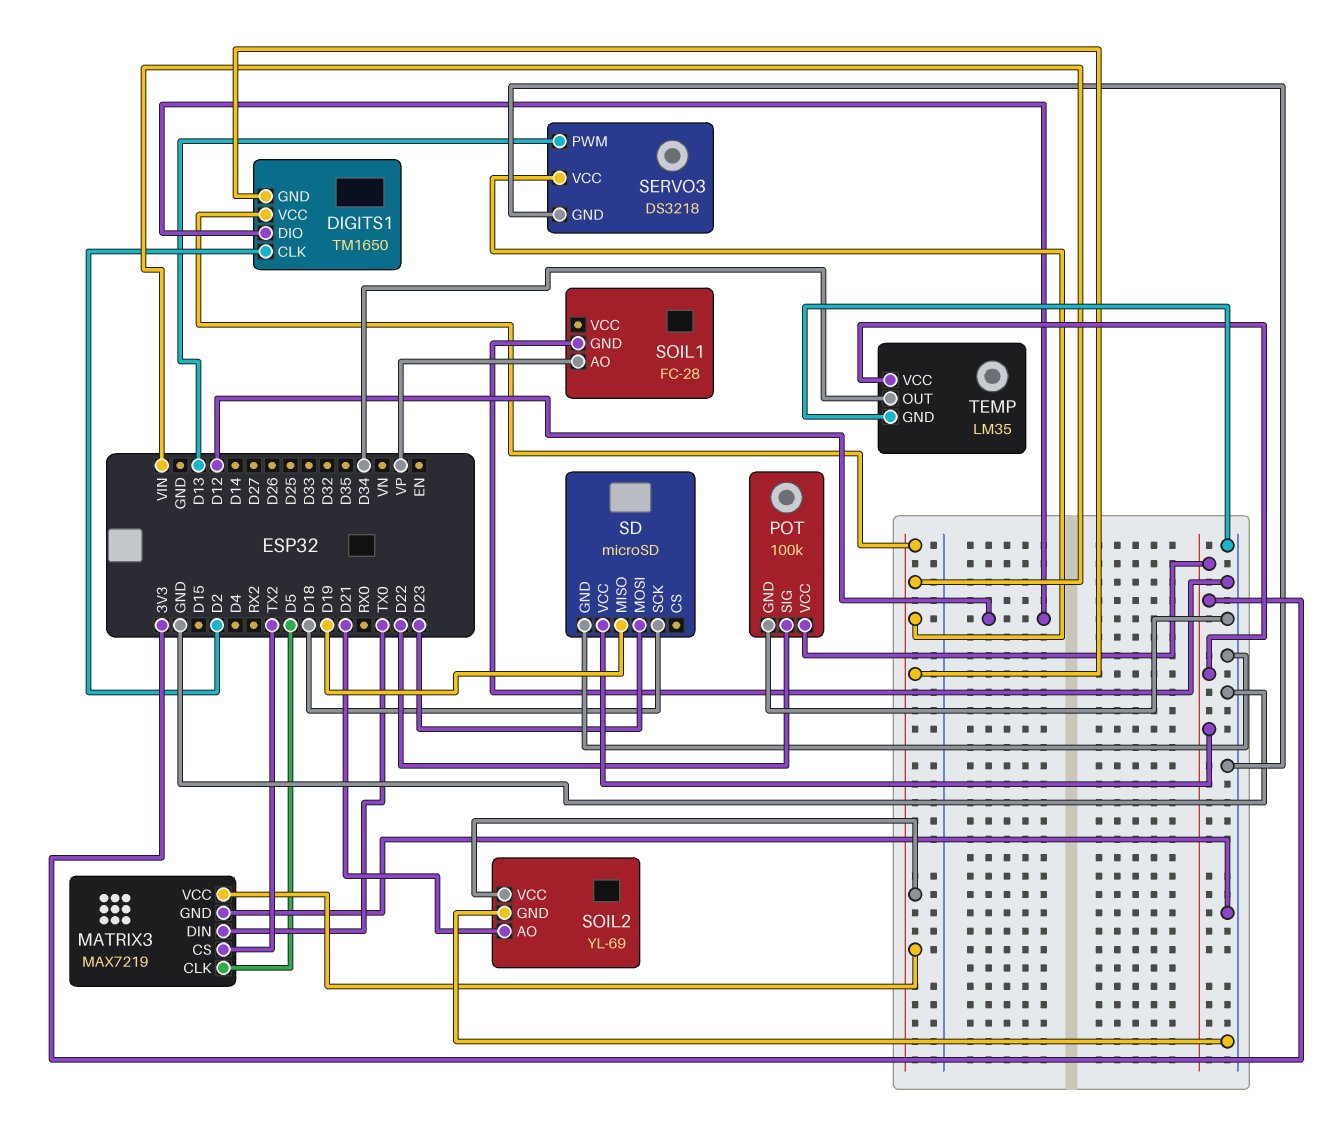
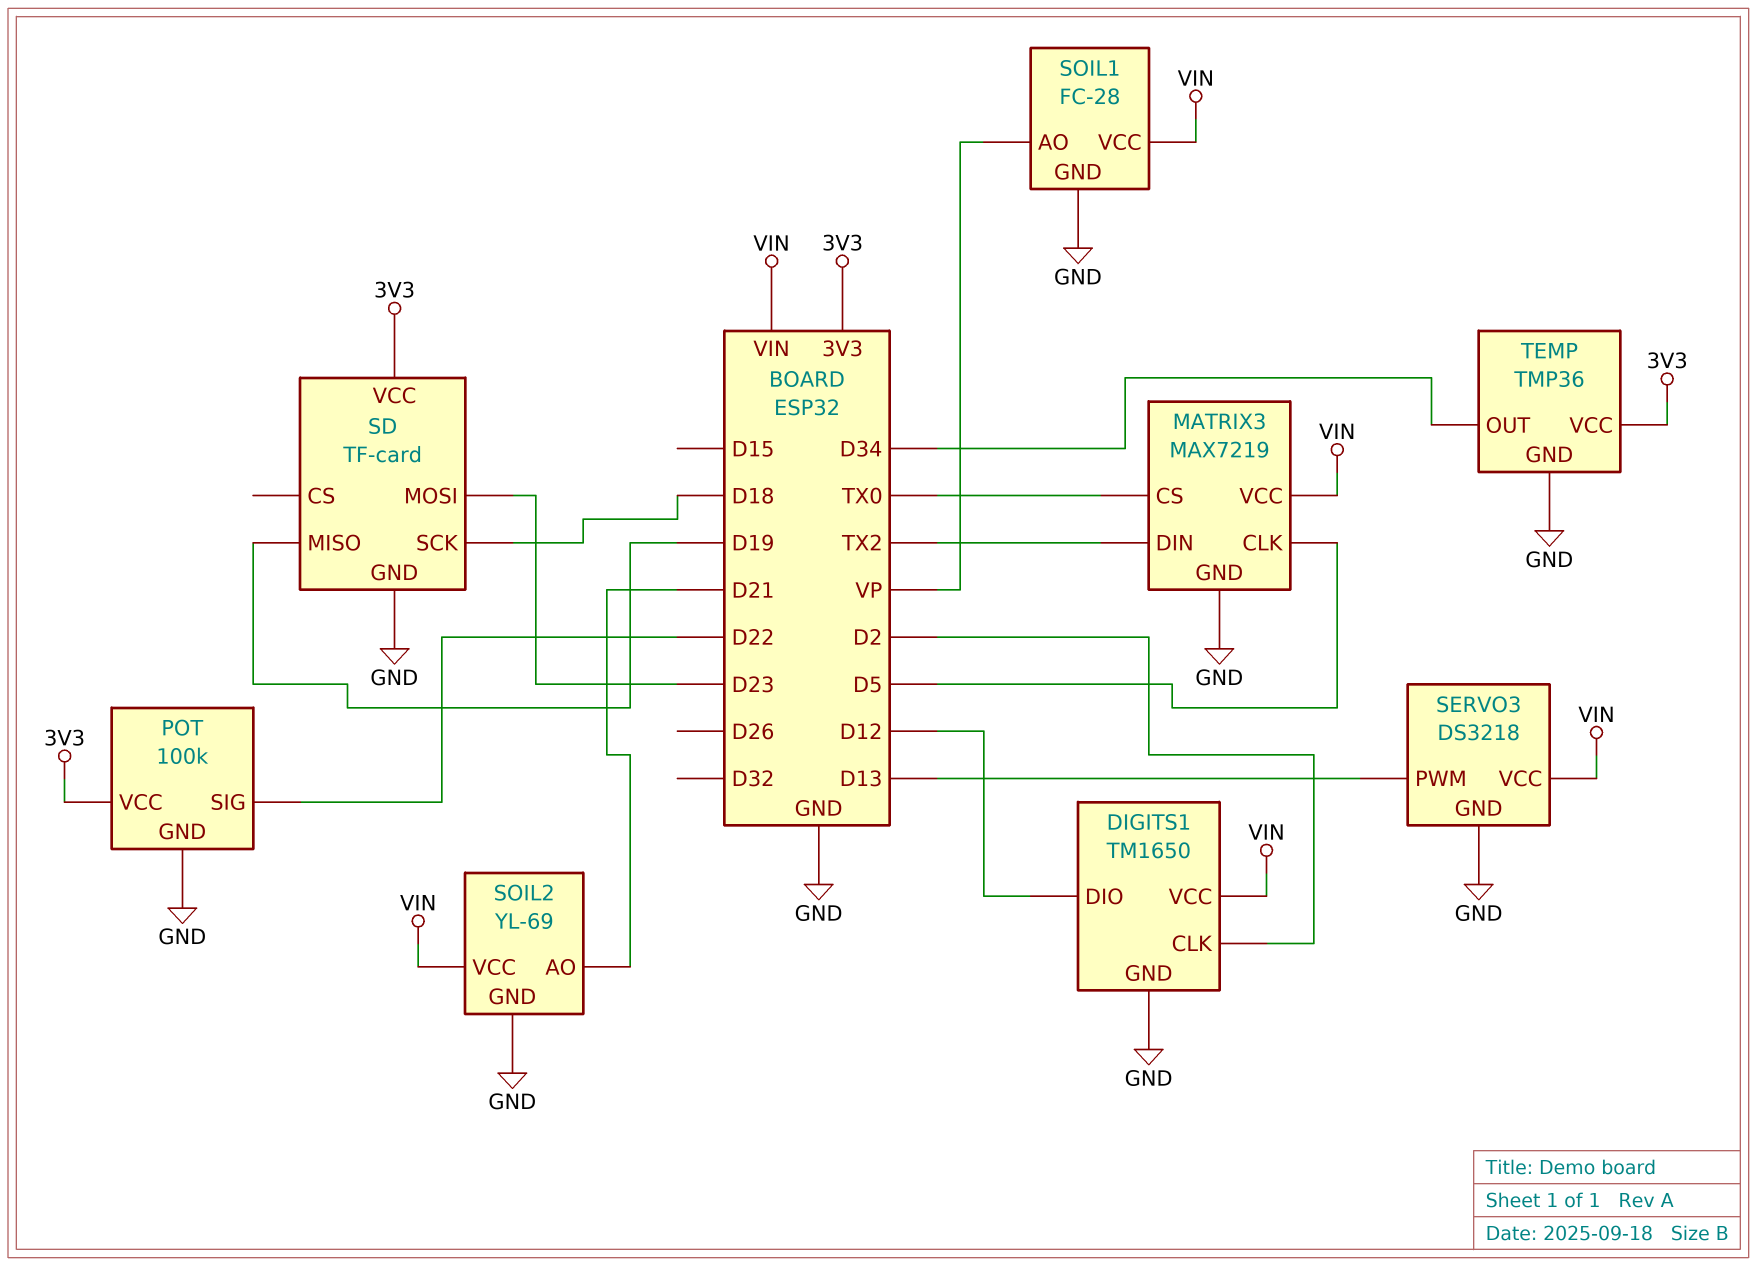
DIGITS1 pin GND: VIN -> GND
MATRIX3 pin CS: TX2 -> TX0
MATRIX3 pin DIN: TX0 -> TX2
SD: microSD -> TF-card
SOIL1 pin VCC: none -> VIN
TEMP: LM35 -> TMP36

